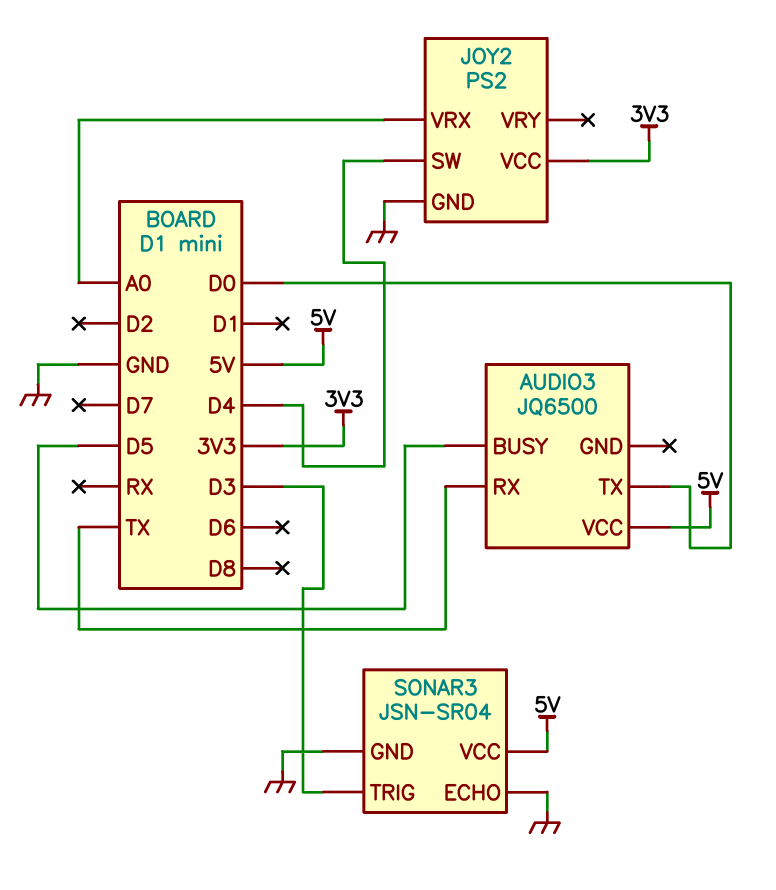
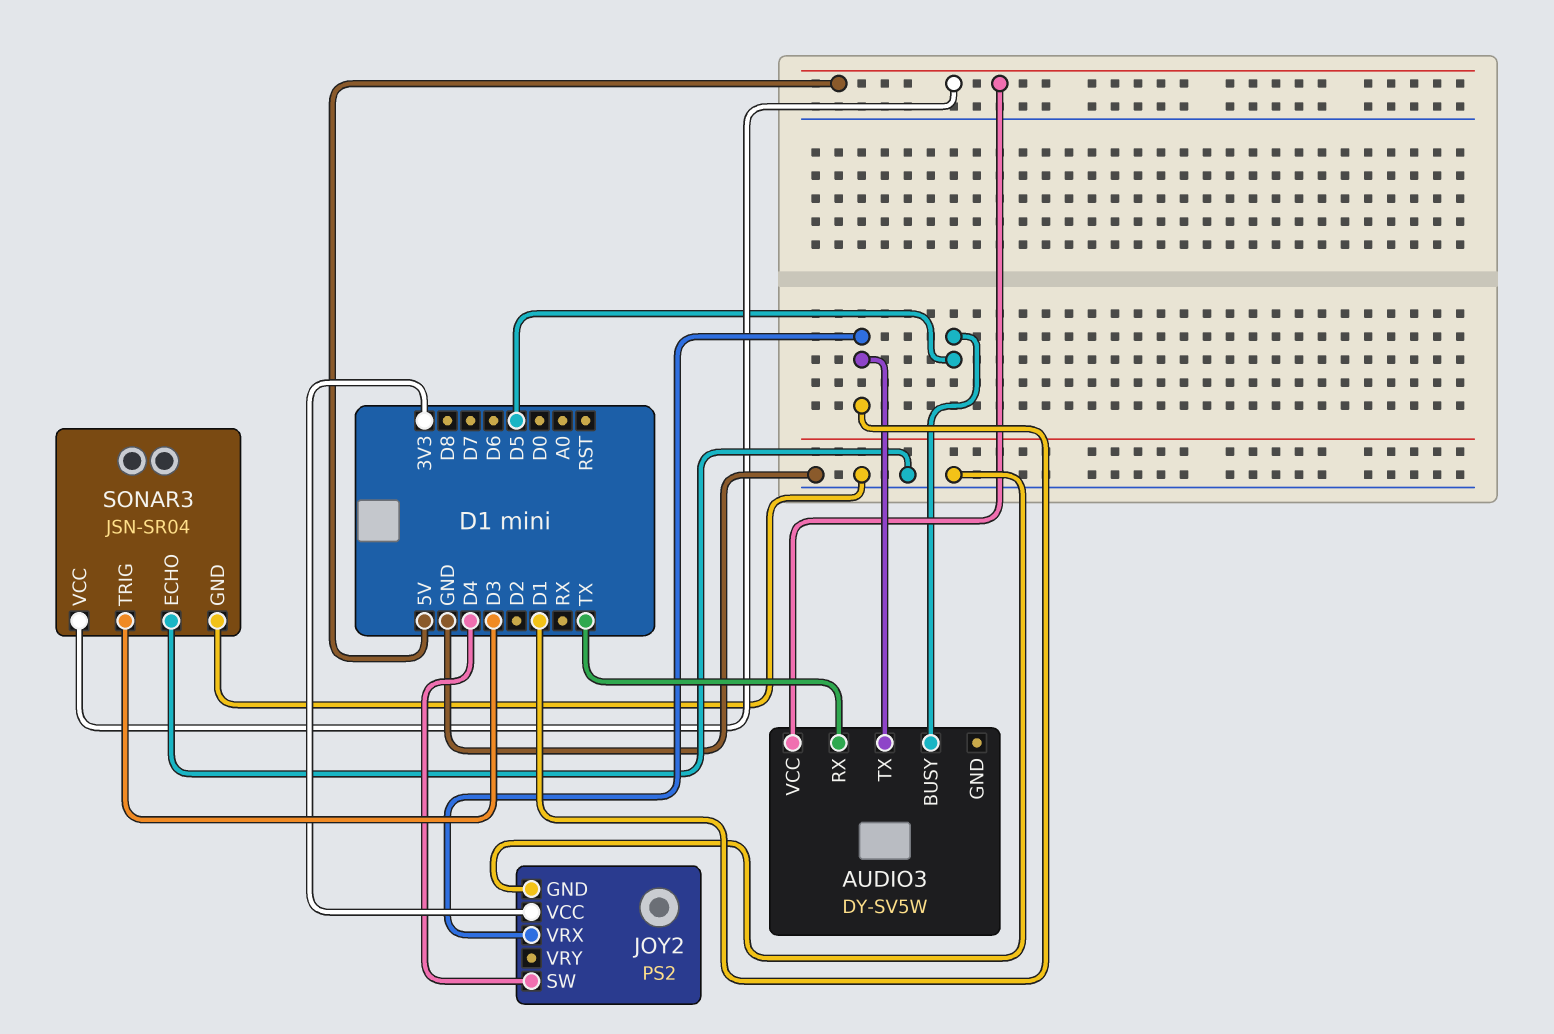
AUDIO3: JQ6500 -> DY-SV5W
AUDIO3 pin TX: D0 -> D1
JOY2 pin VRX: A0 -> D1

